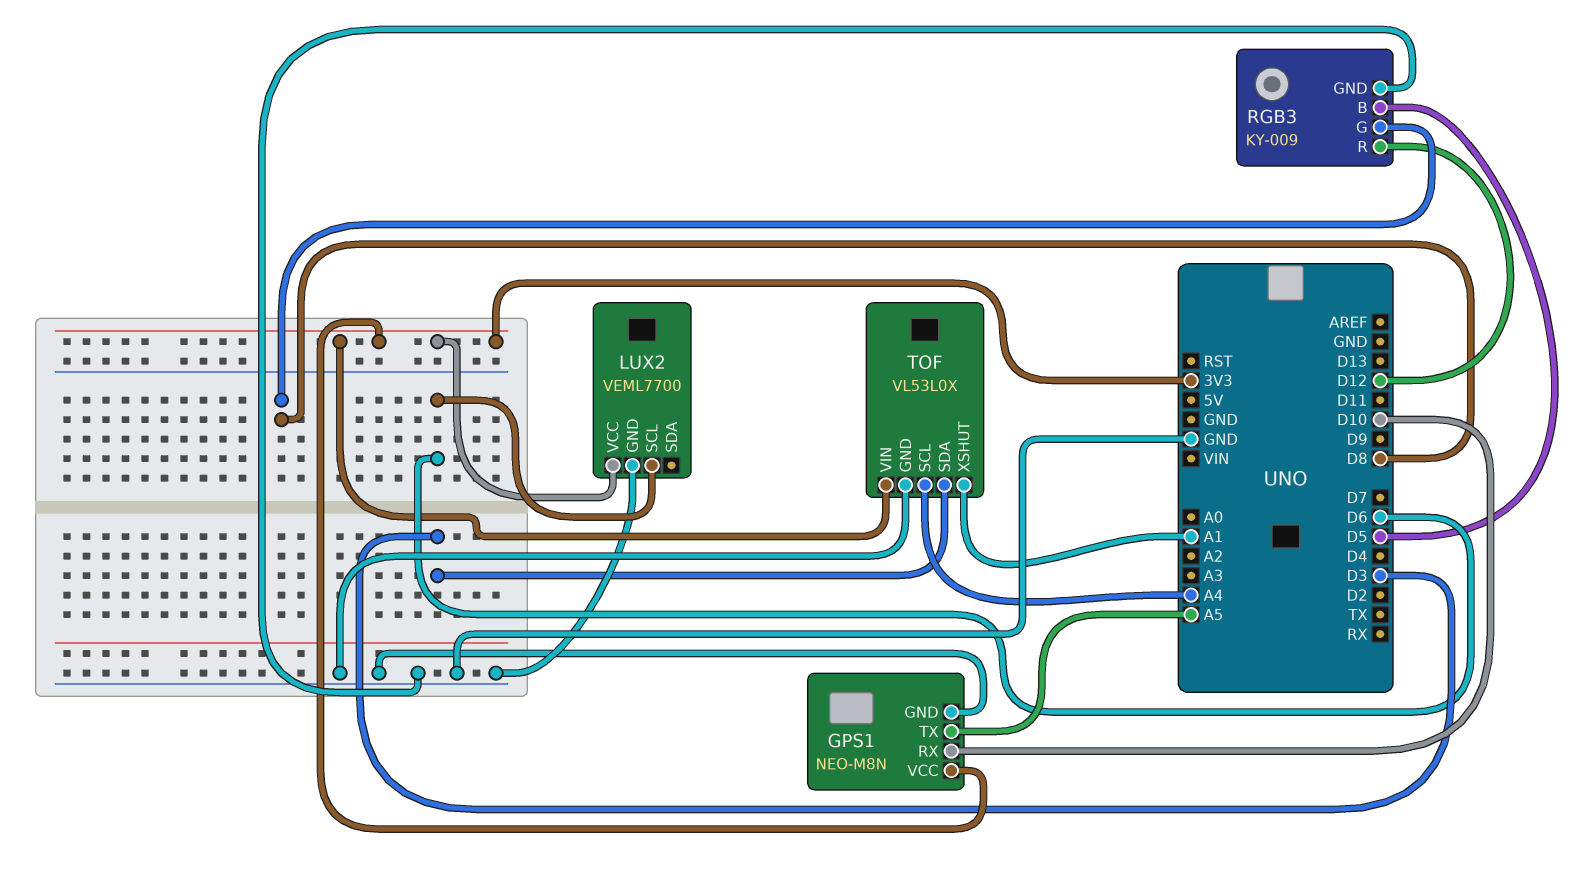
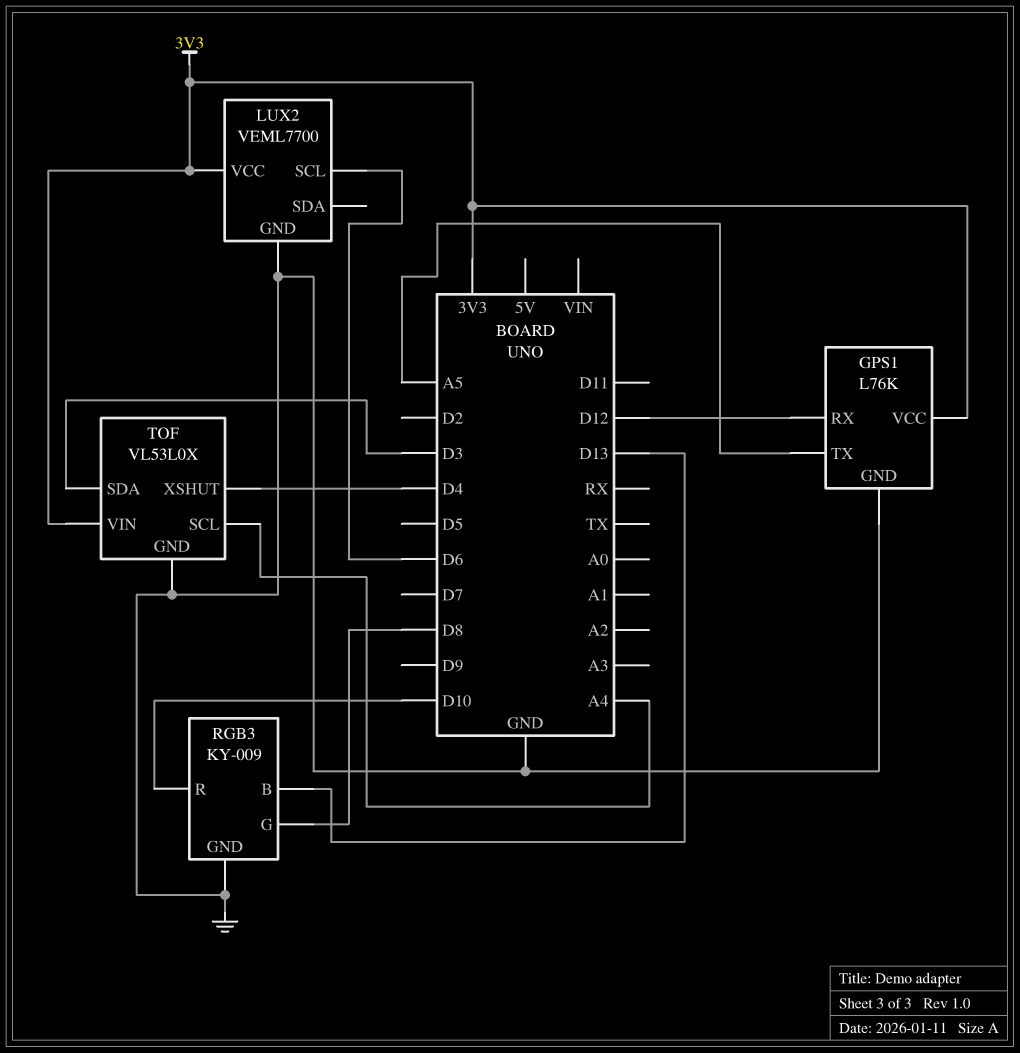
GPS1: NEO-M8N -> L76K
GPS1 pin RX: D10 -> D12
RGB3 pin B: D5 -> D13
RGB3 pin R: D12 -> D10
TOF pin XSHUT: A1 -> D4

